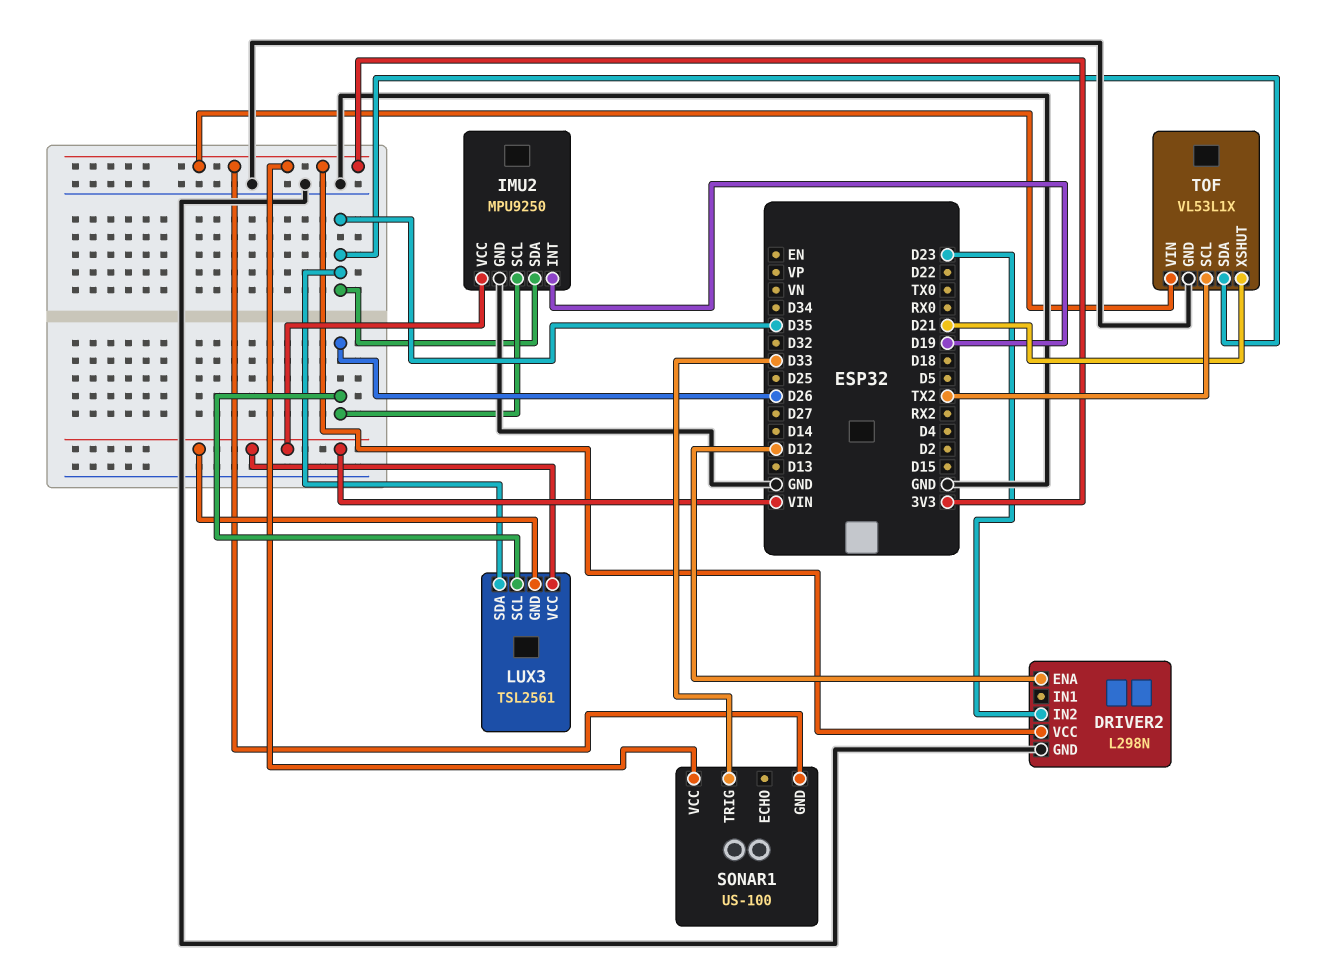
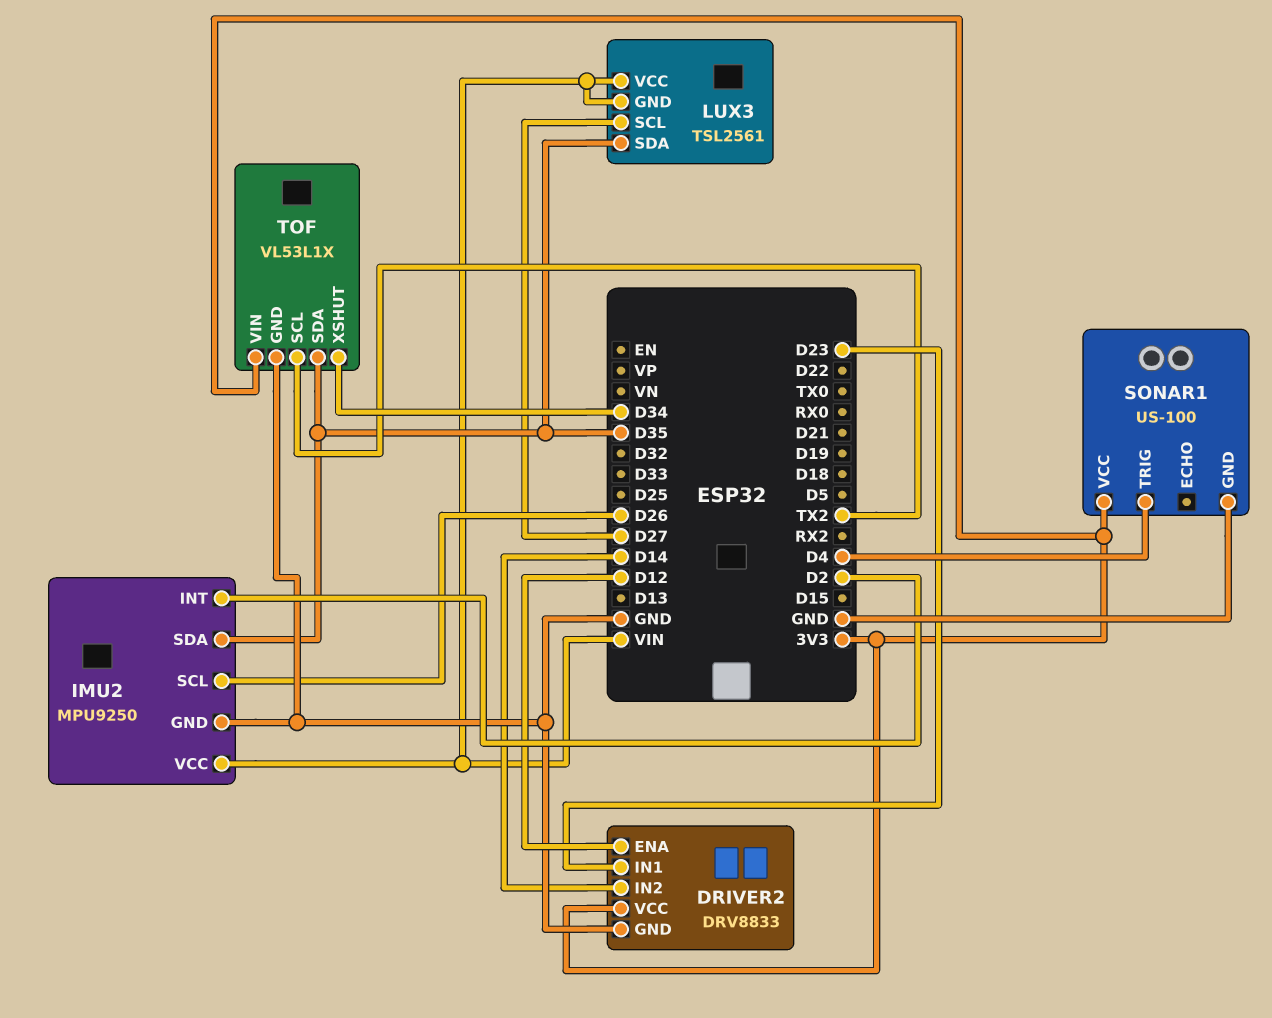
DRIVER2: L298N -> DRV8833
DRIVER2 pin IN1: none -> D23
DRIVER2 pin IN2: D23 -> D14
IMU2 pin INT: D19 -> D2
LUX3 pin SCL: D26 -> D27
SONAR1 pin GND: 3V3 -> GND
SONAR1 pin TRIG: D33 -> D4
TOF pin XSHUT: D21 -> D34

